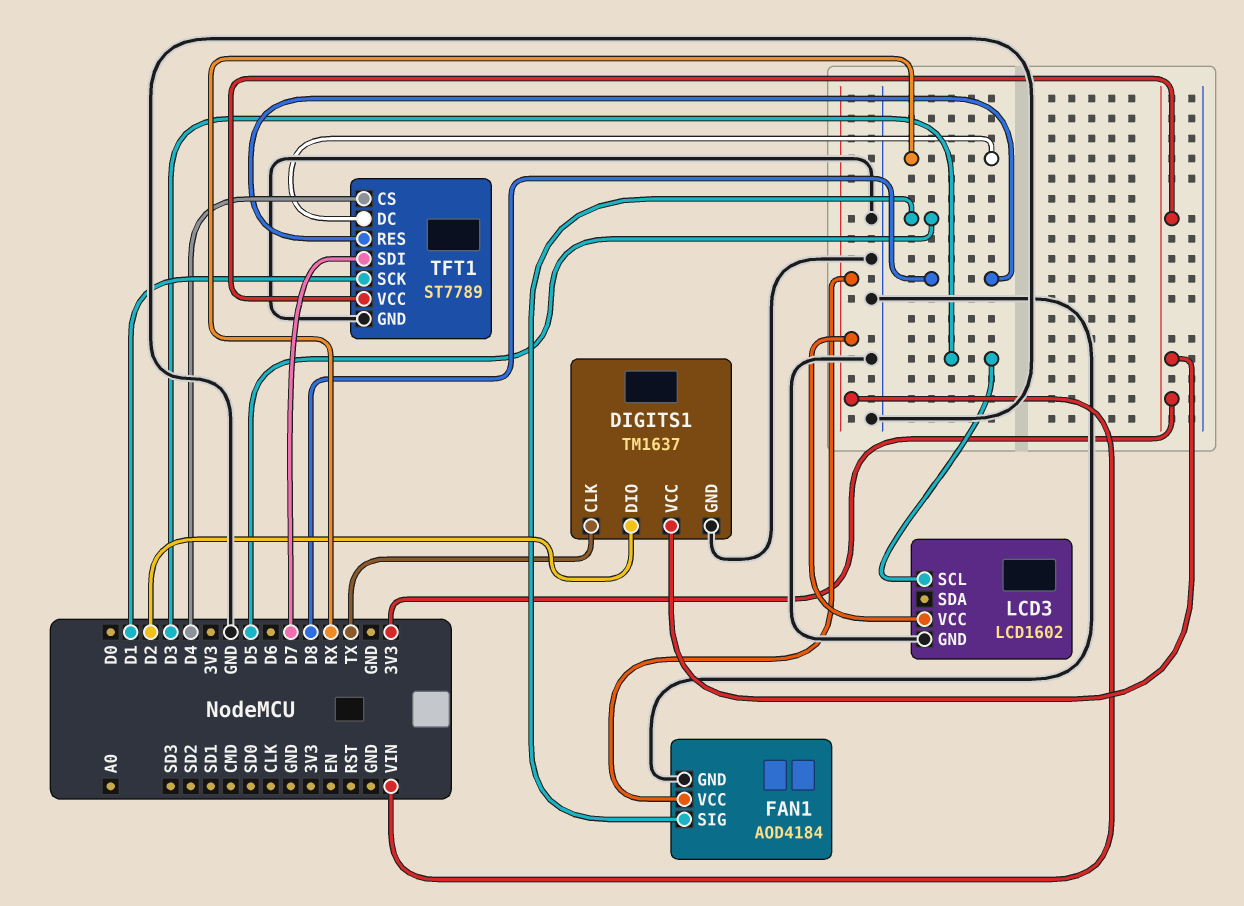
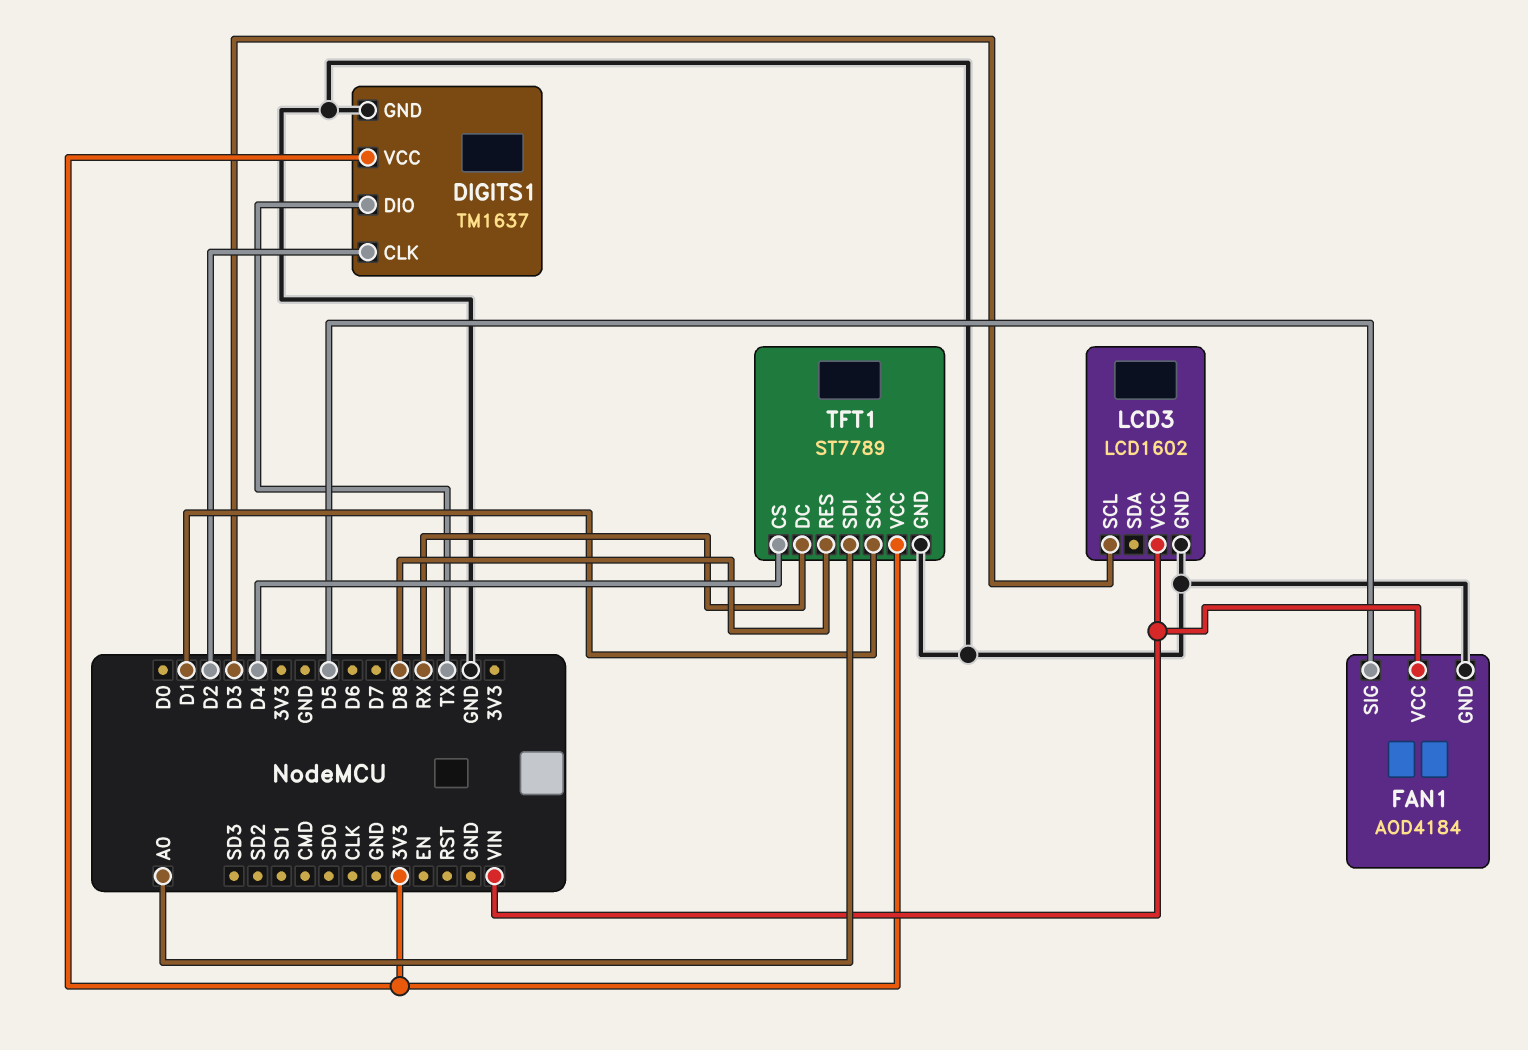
DIGITS1 pin CLK: TX -> D2
DIGITS1 pin DIO: D2 -> TX
TFT1 pin SDI: D7 -> A0

